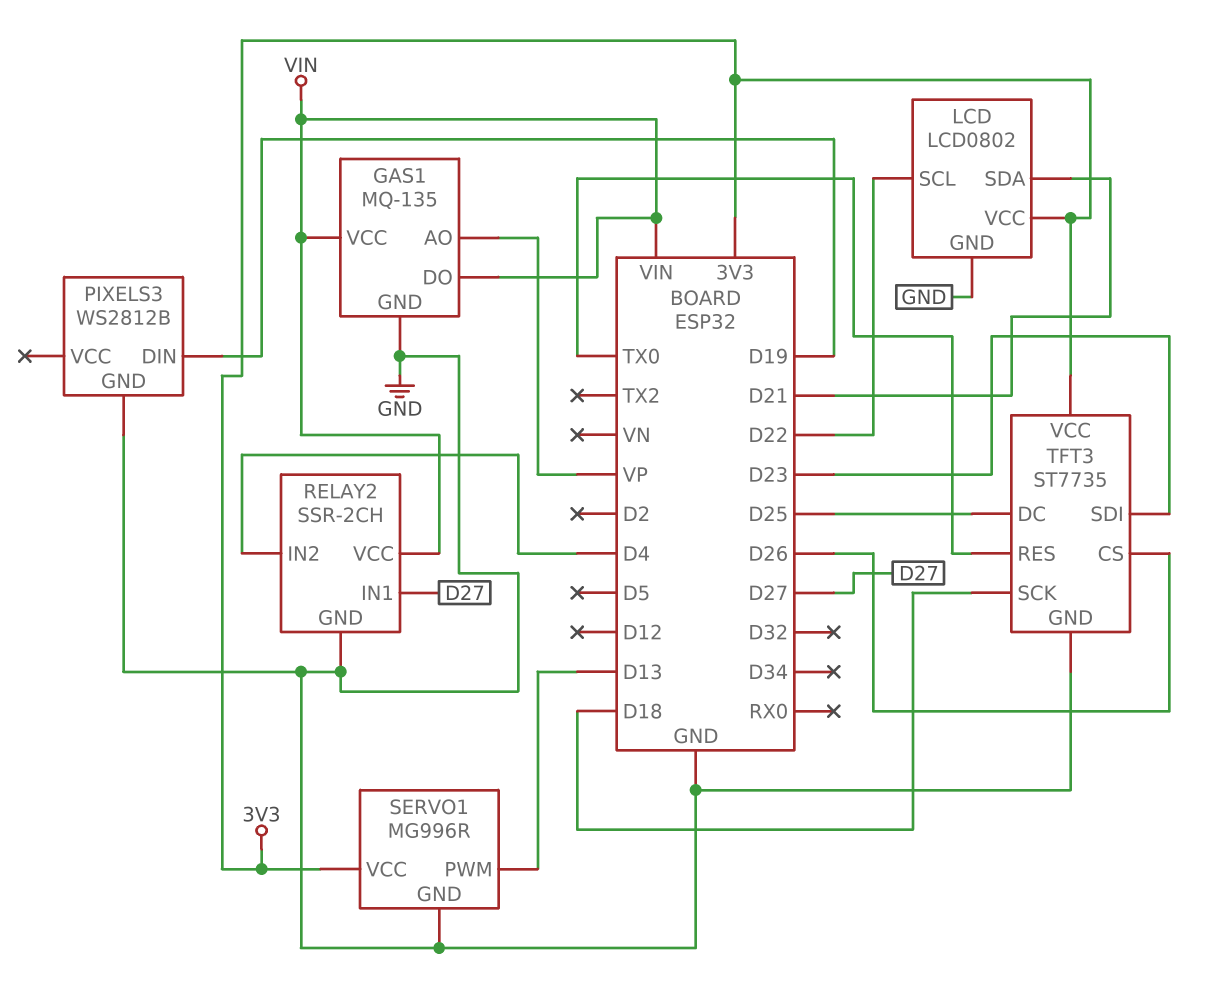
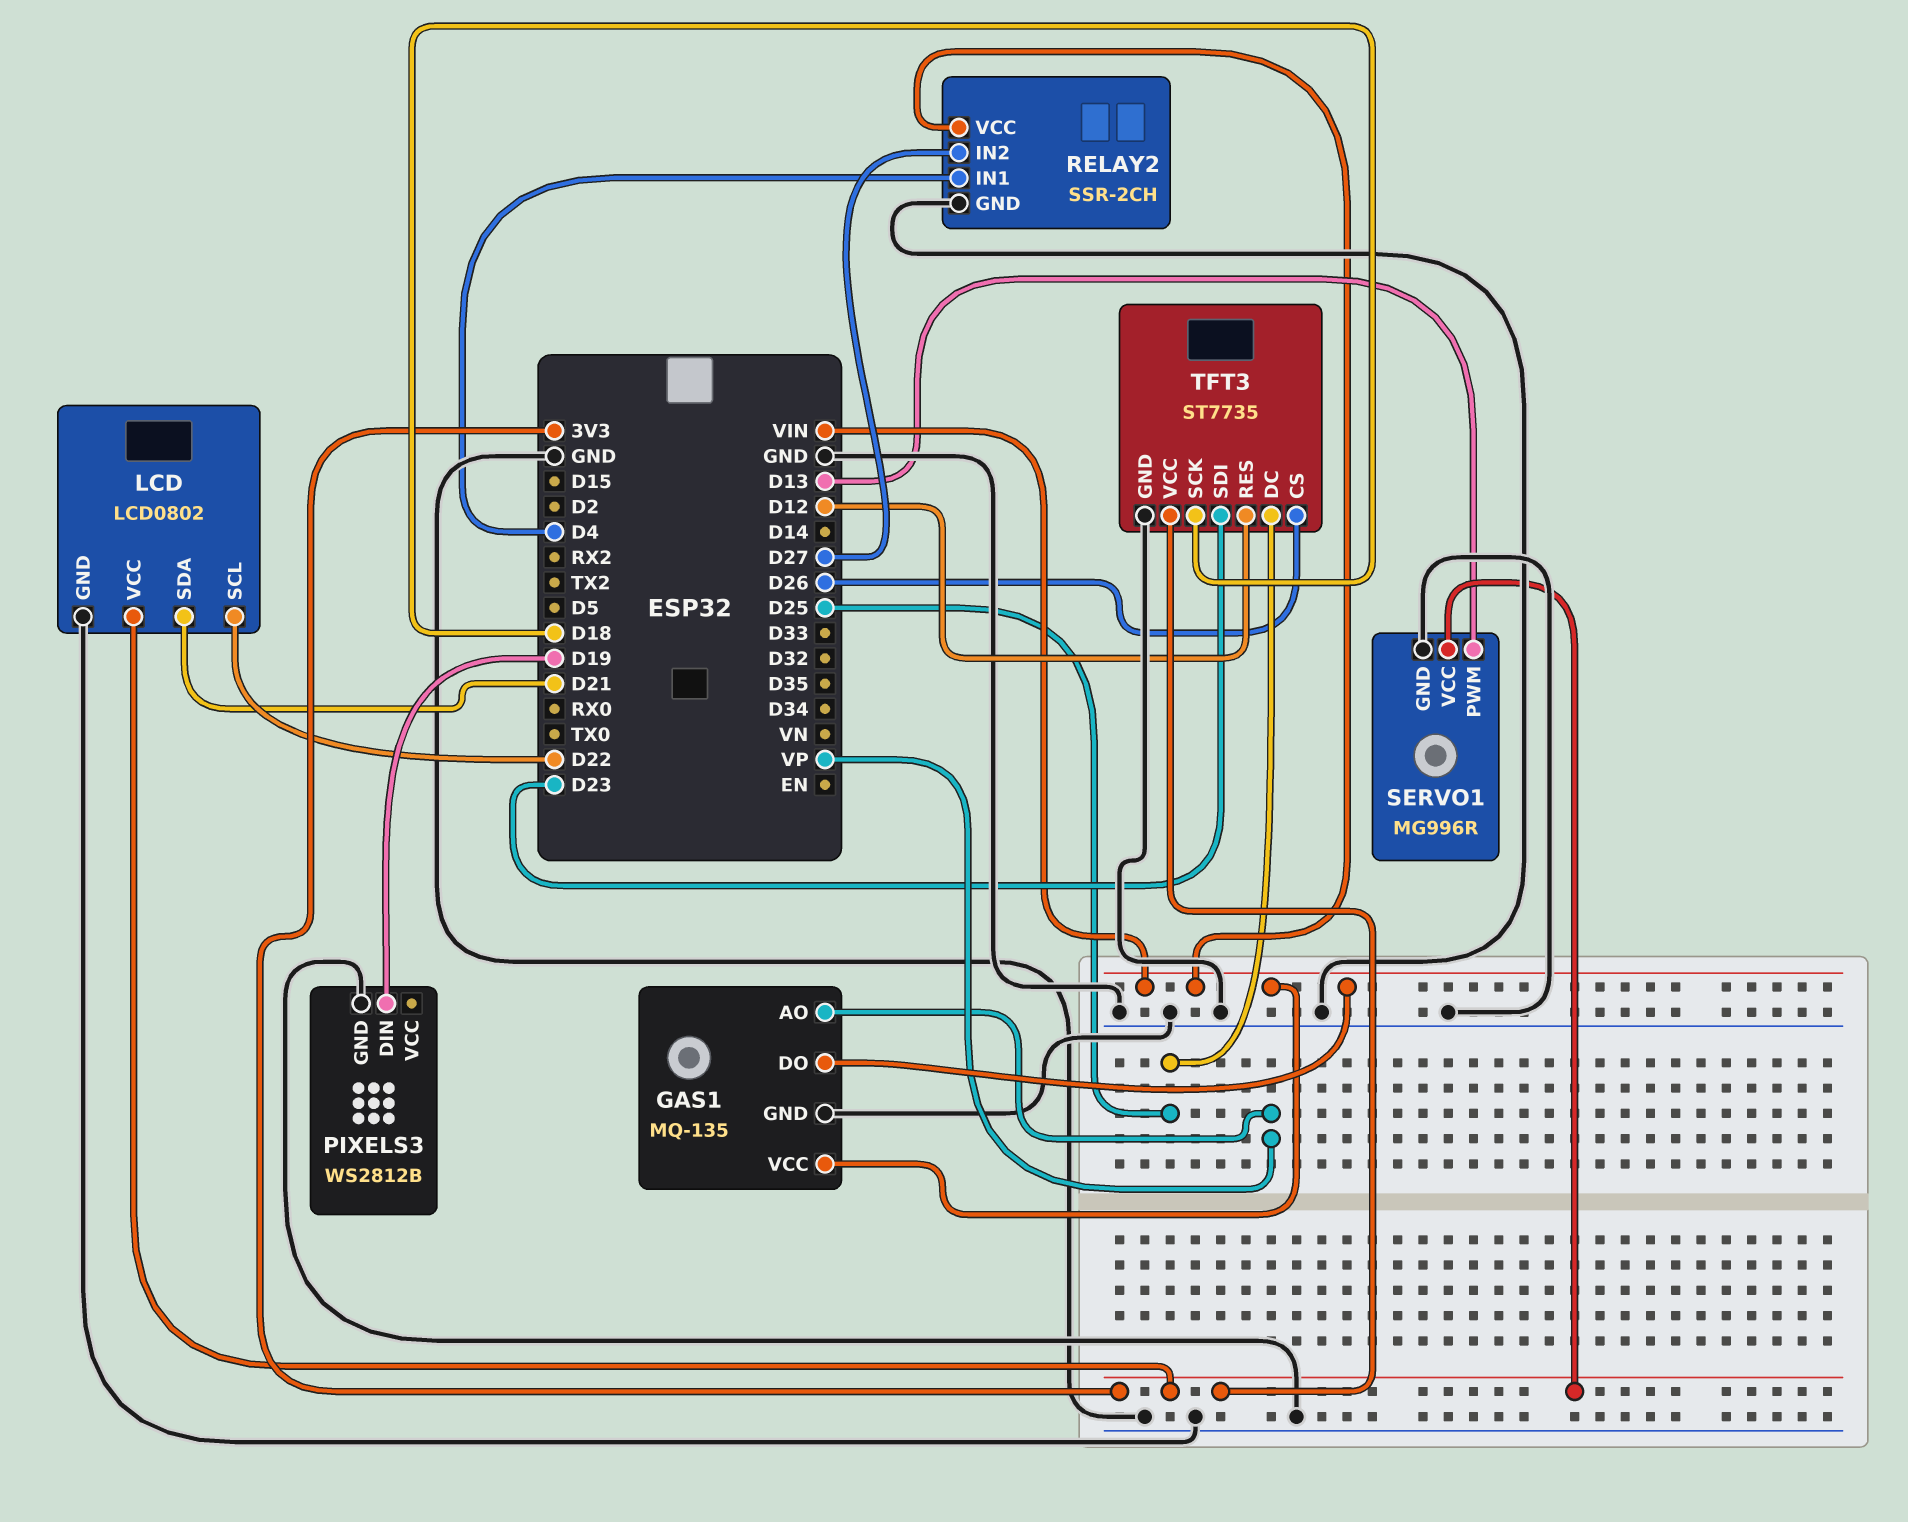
RELAY2 pin IN1: D27 -> D4
RELAY2 pin IN2: D4 -> D27
TFT3 pin RES: TX0 -> D12

